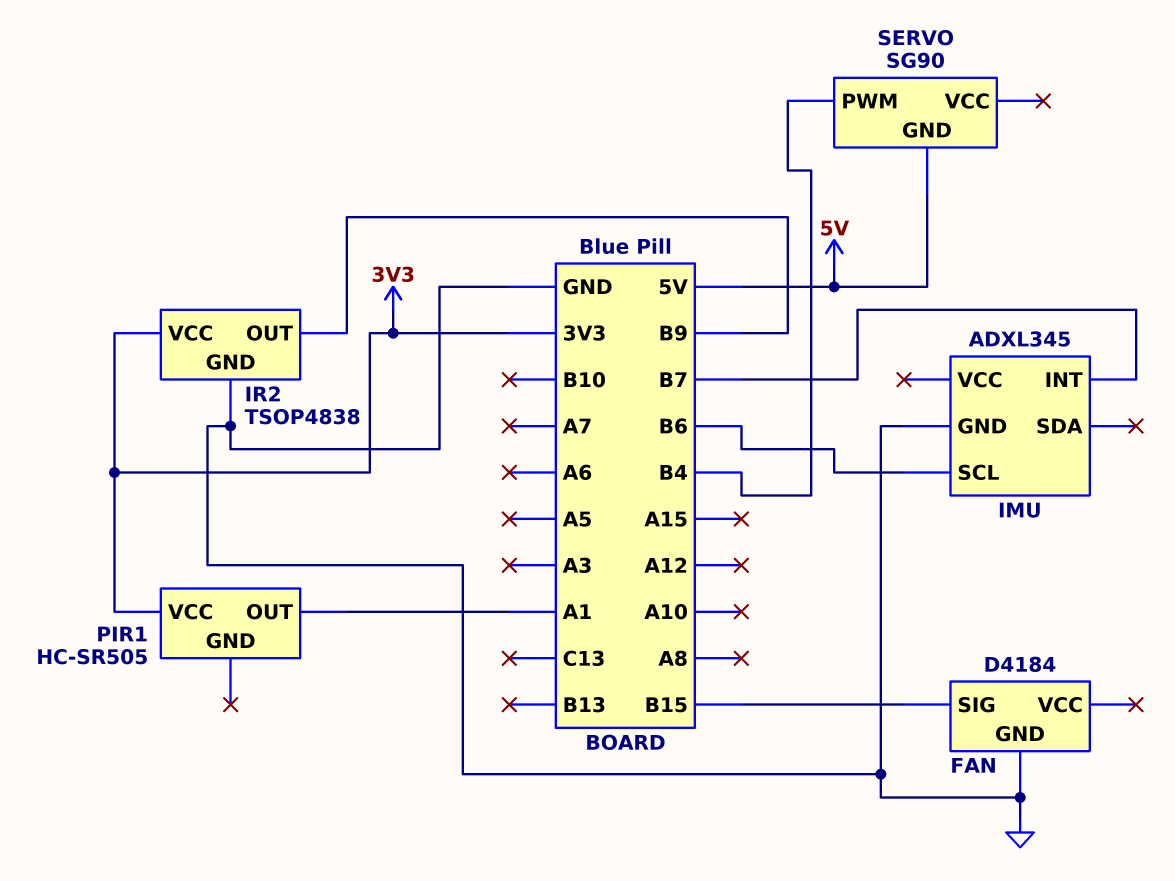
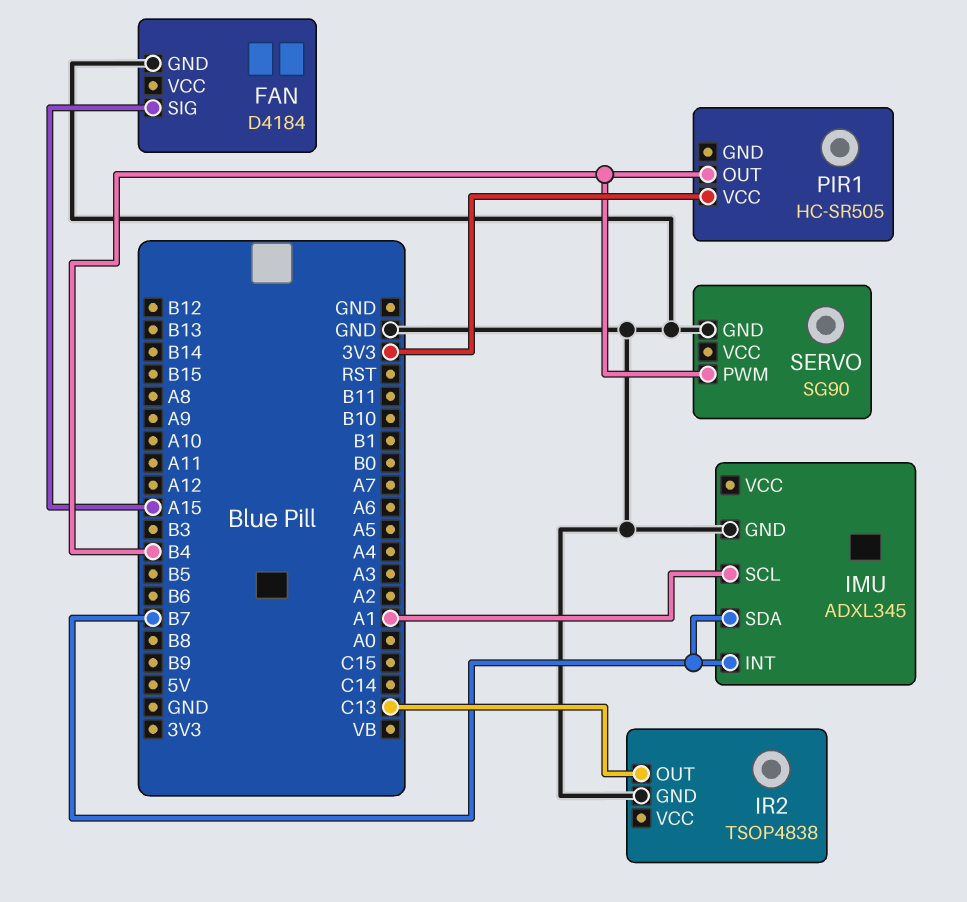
FAN pin SIG: B15 -> A15
IMU pin SCL: B6 -> A1
IMU pin SDA: none -> B7
IR2 pin OUT: B9 -> C13
IR2 pin VCC: 3V3 -> none
PIR1 pin OUT: A1 -> B4
SERVO pin GND: 5V -> GND

